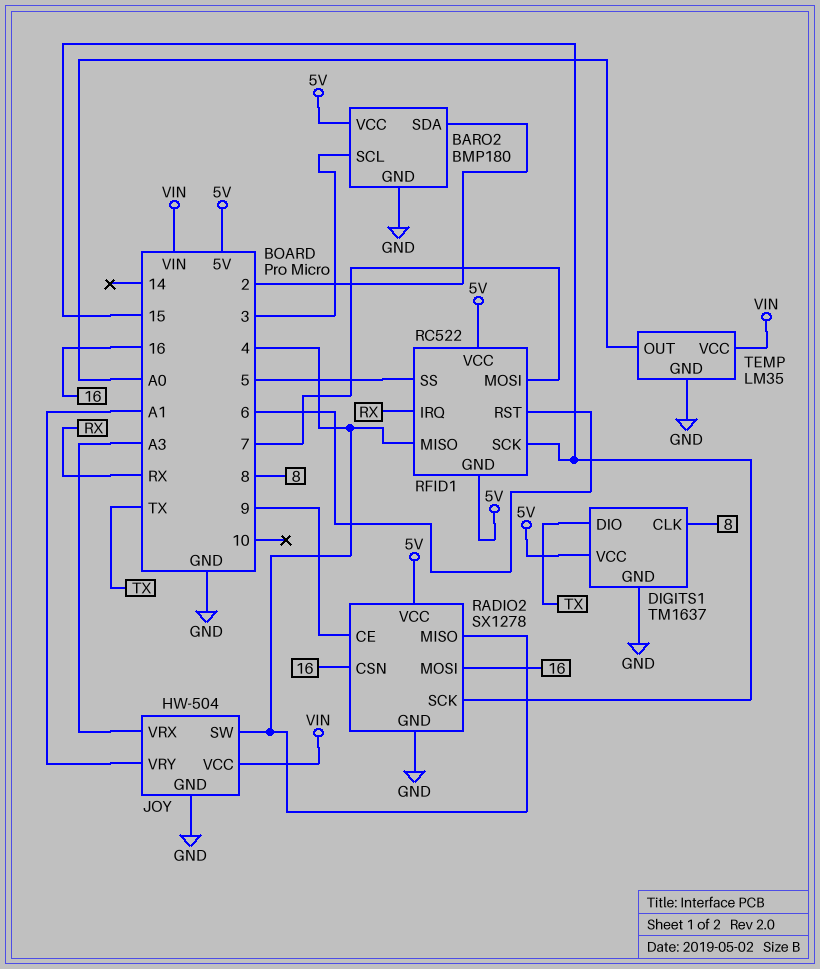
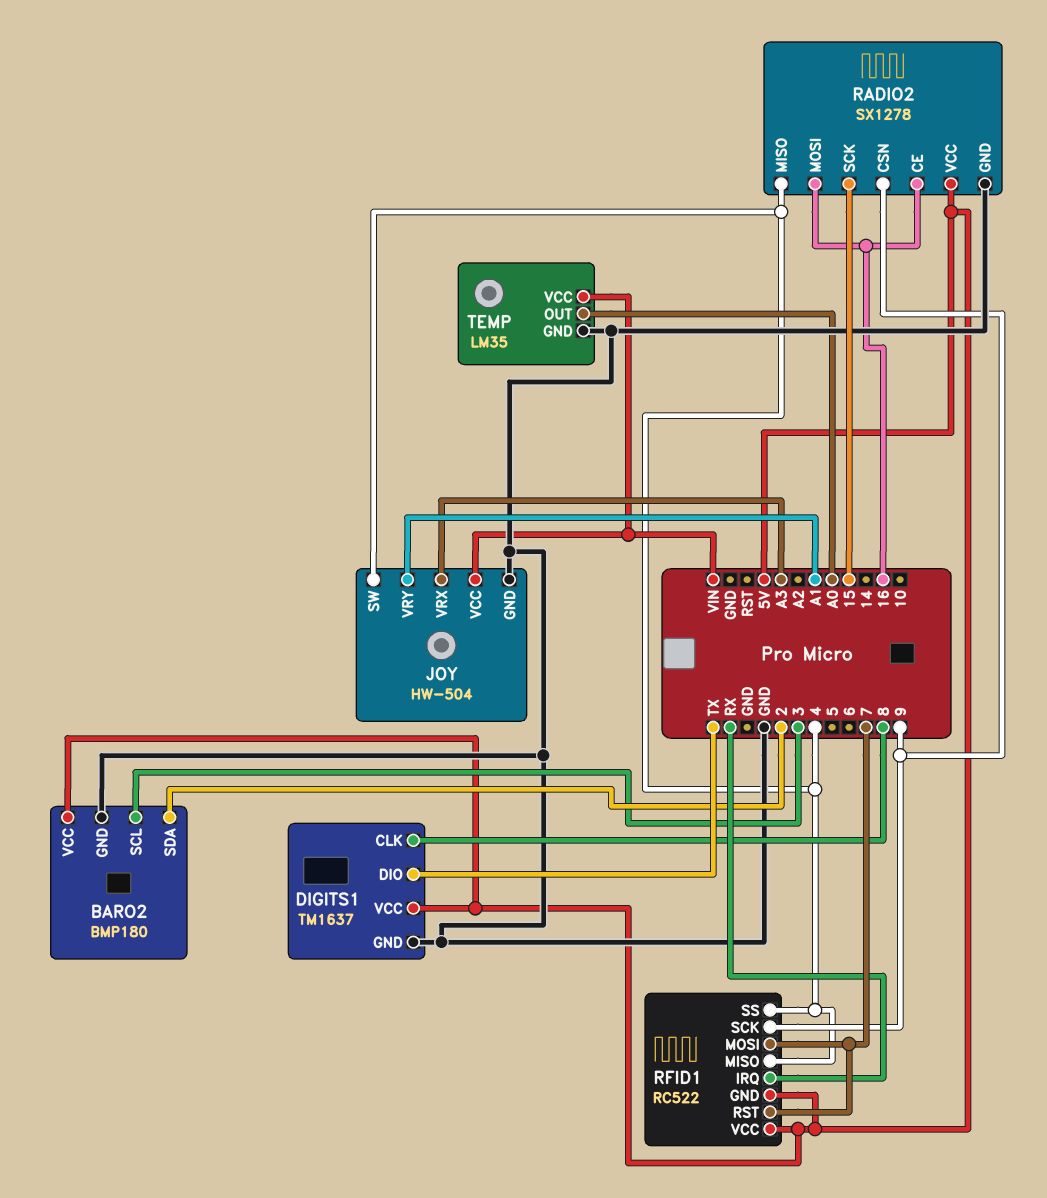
RADIO2 pin CE: 9 -> 16
RADIO2 pin CSN: 16 -> 9
RFID1 pin RST: 6 -> 7
RFID1 pin SCK: 15 -> 9
RFID1 pin SS: 5 -> 4

